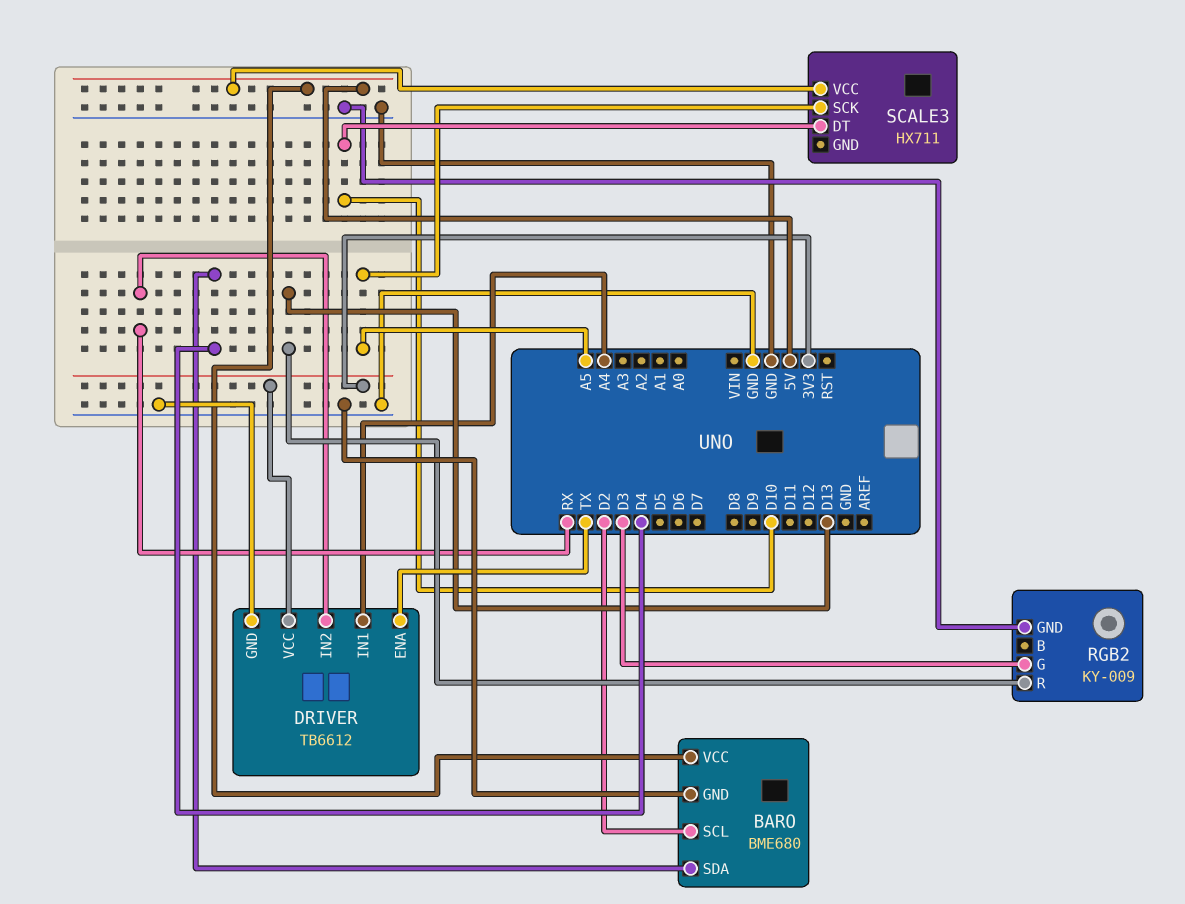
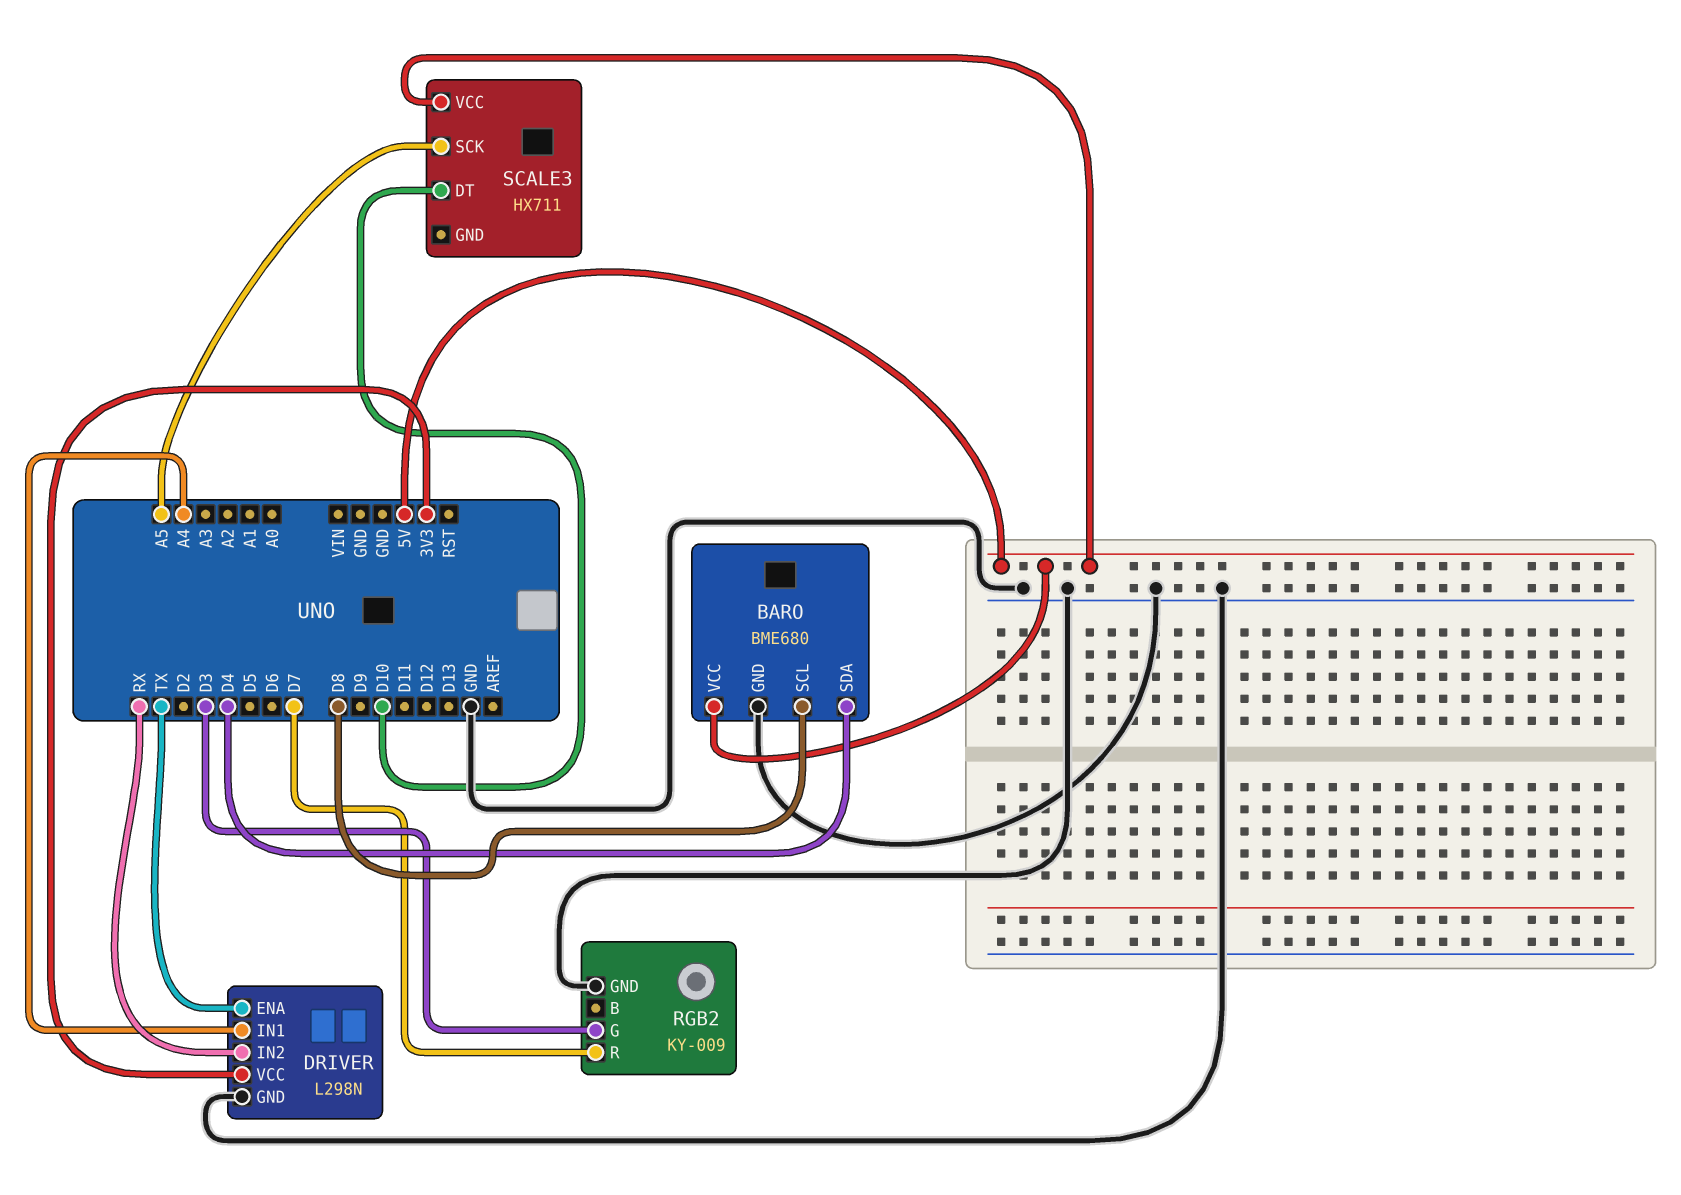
BARO pin SCL: D2 -> D8
DRIVER: TB6612 -> L298N
RGB2 pin R: D13 -> D7

